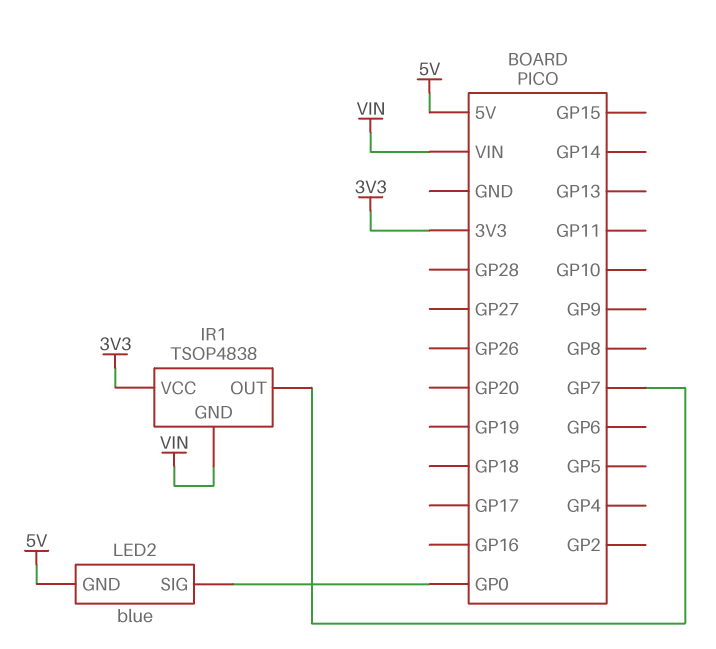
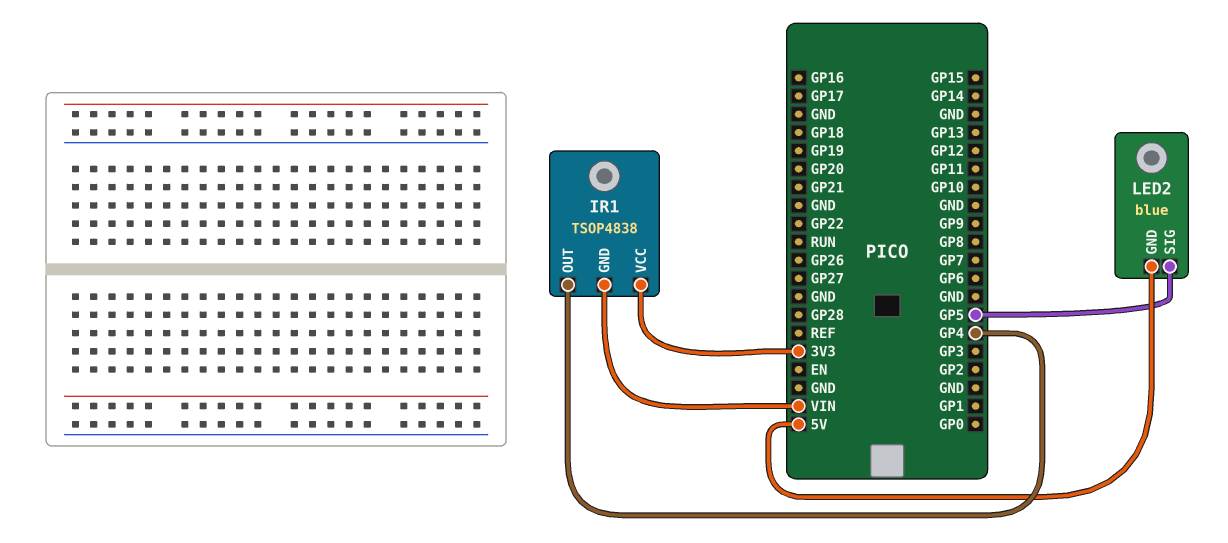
IR1 pin OUT: GP7 -> GP4
LED2 pin SIG: GP0 -> GP5

